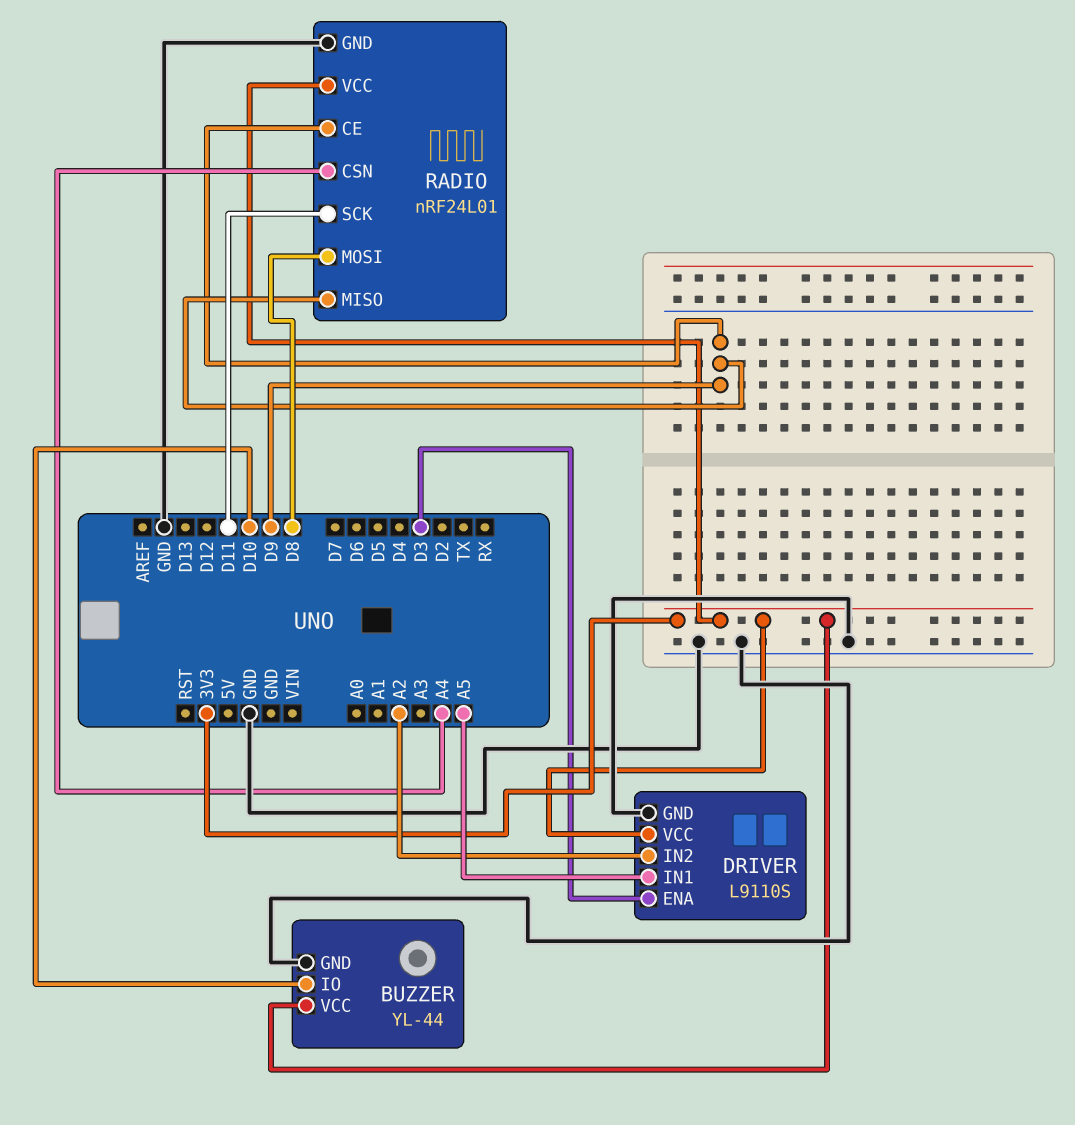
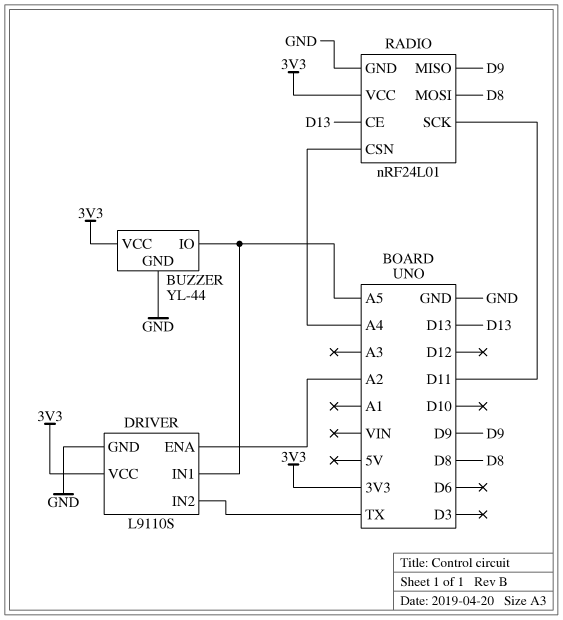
BUZZER pin IO: D10 -> A5
DRIVER pin ENA: D3 -> A2
DRIVER pin IN2: A2 -> TX
RADIO pin CE: D9 -> D13

